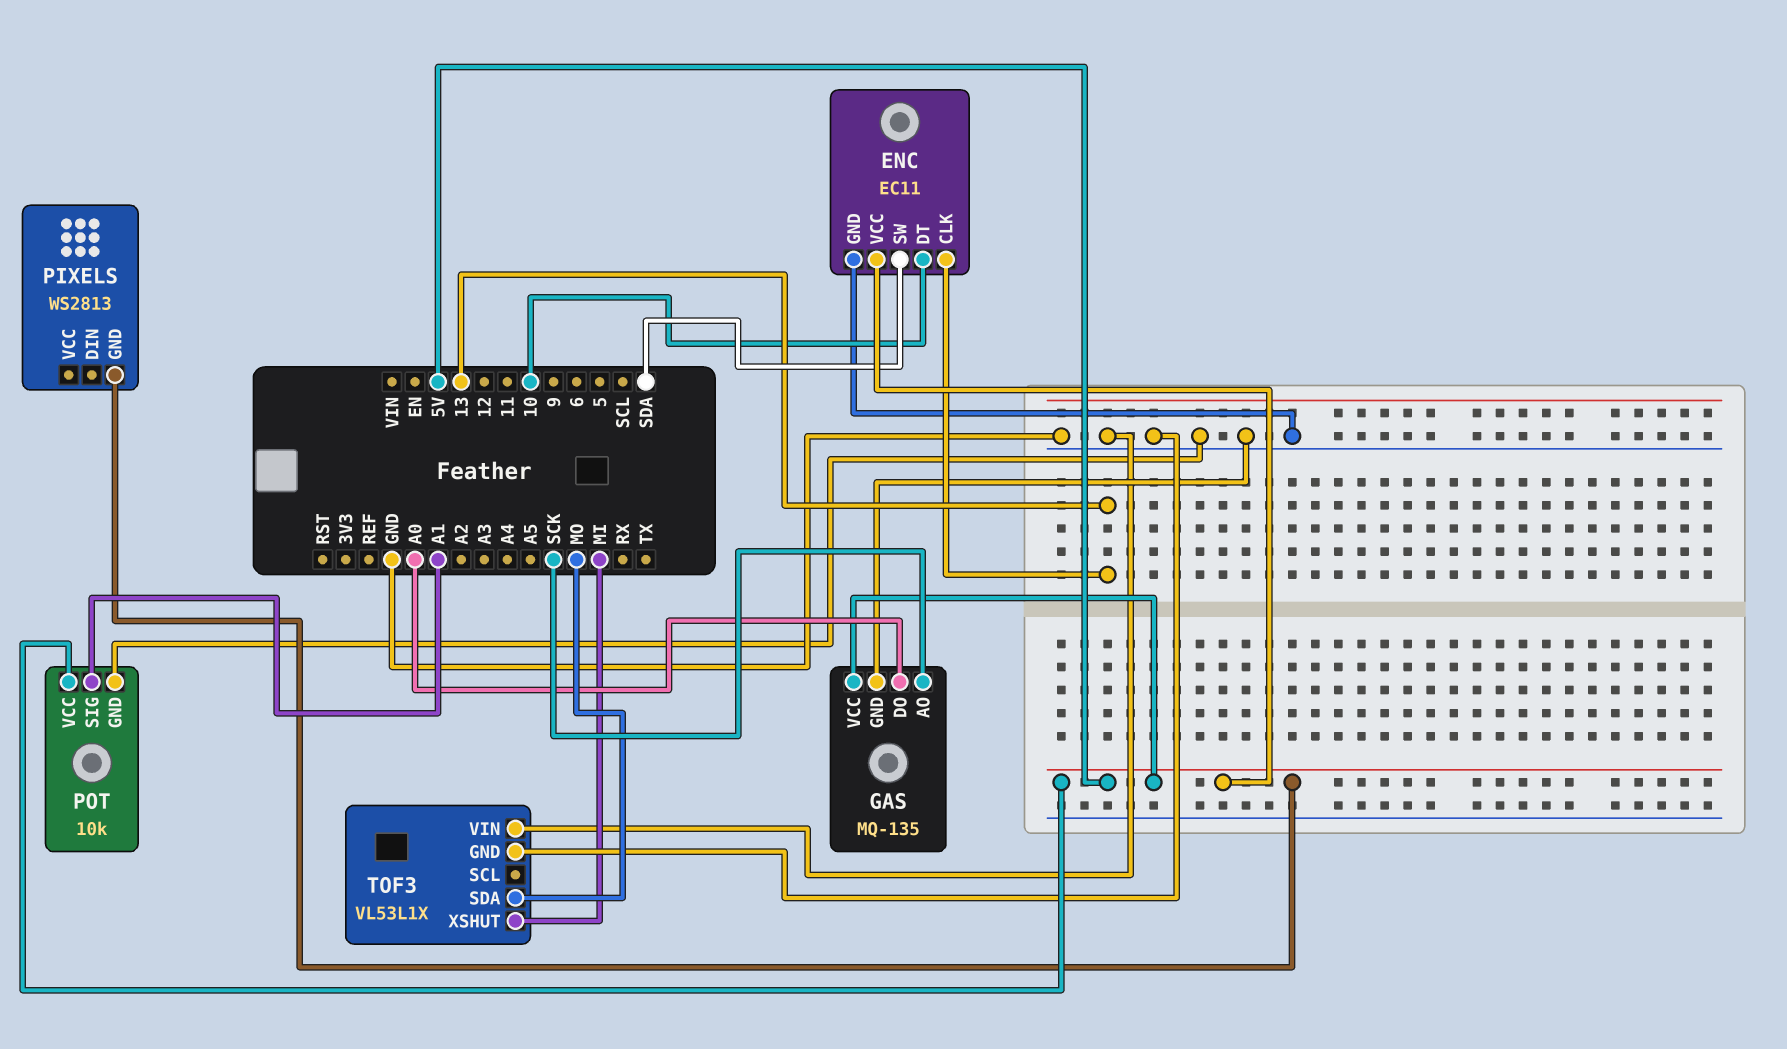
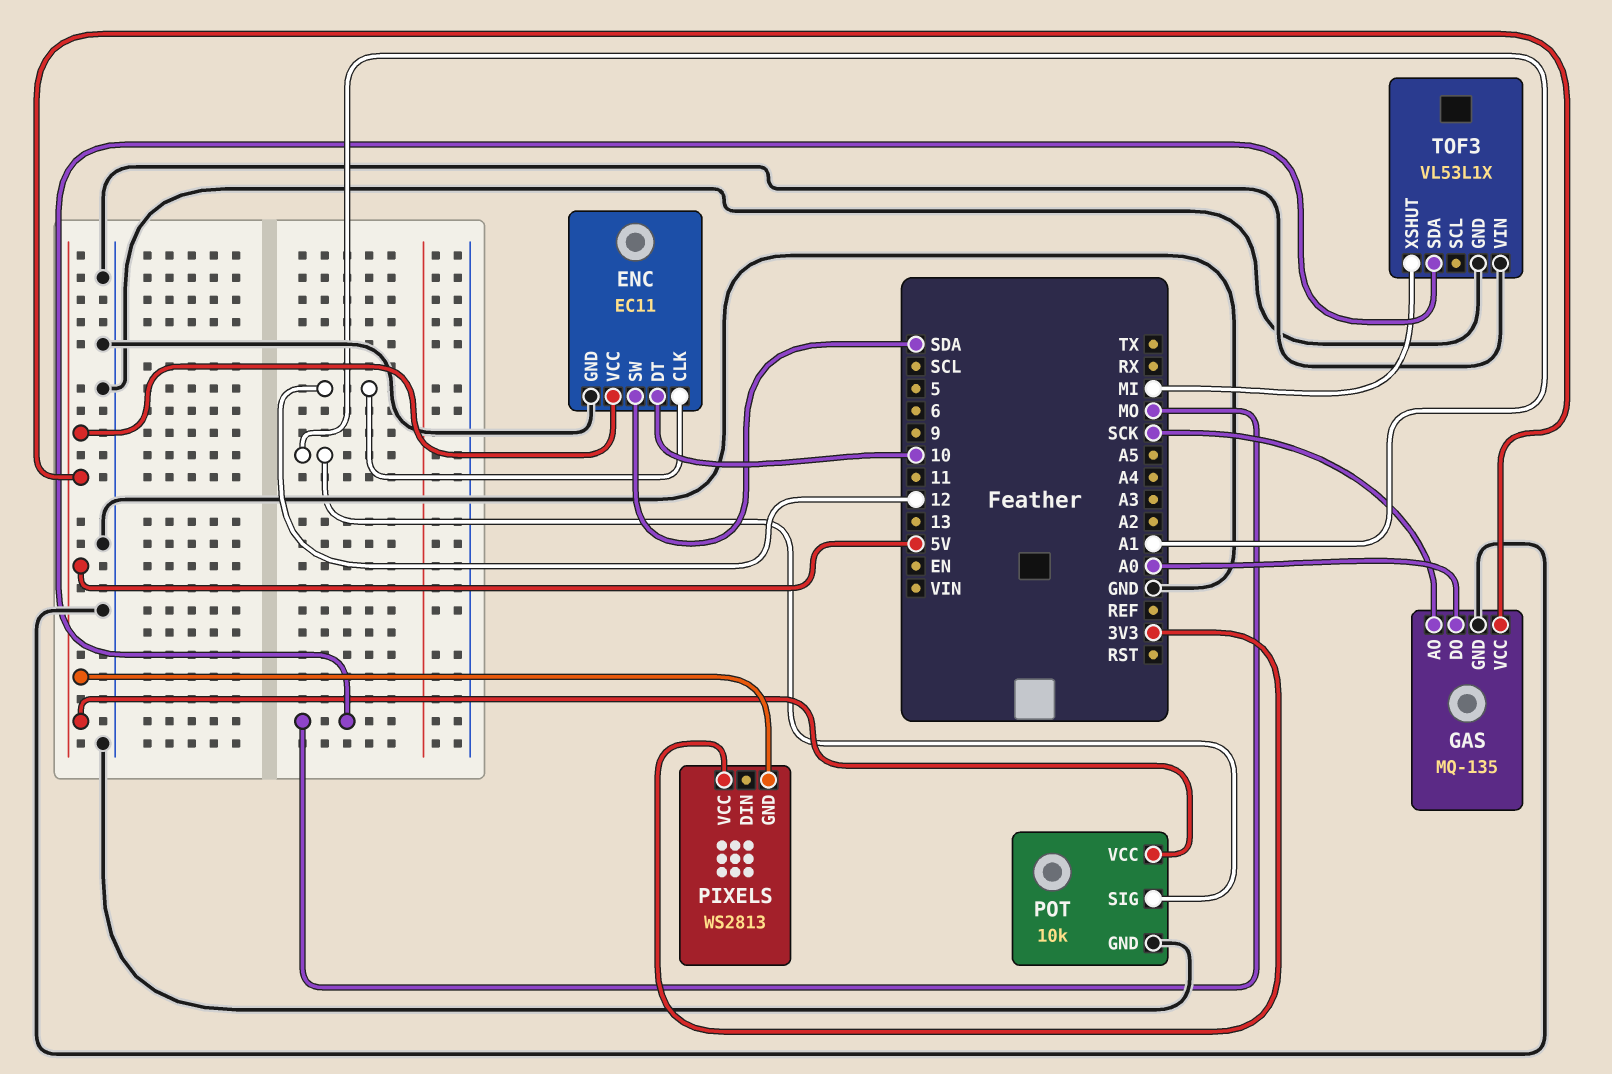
ENC pin CLK: 13 -> 12
PIXELS pin VCC: none -> 3V3

